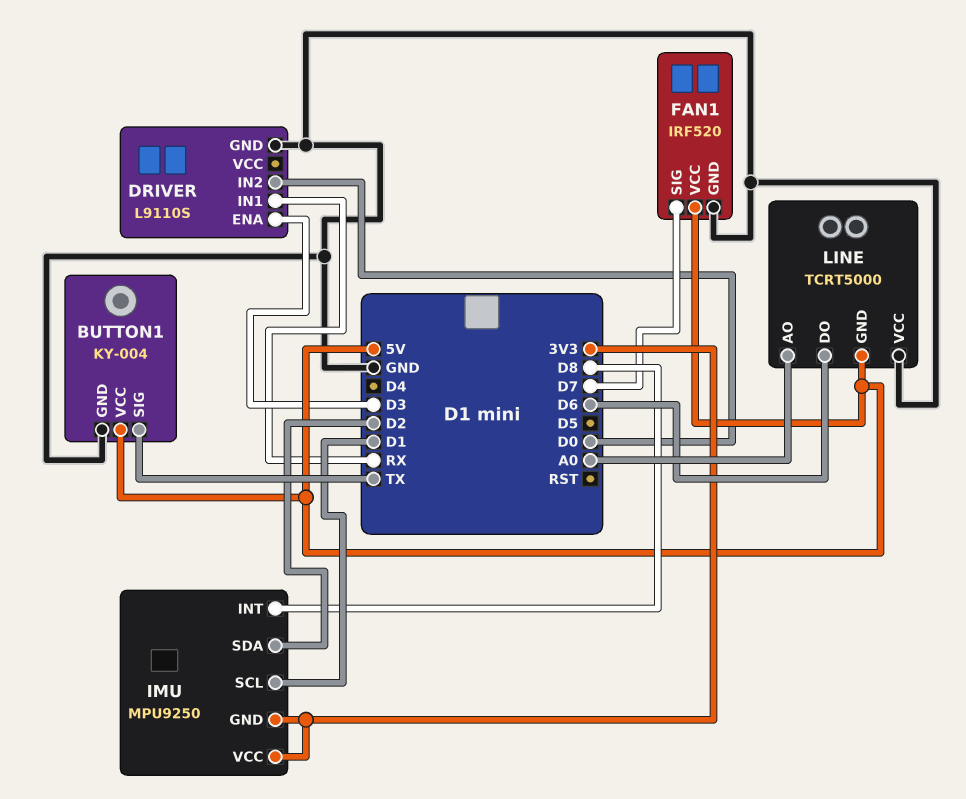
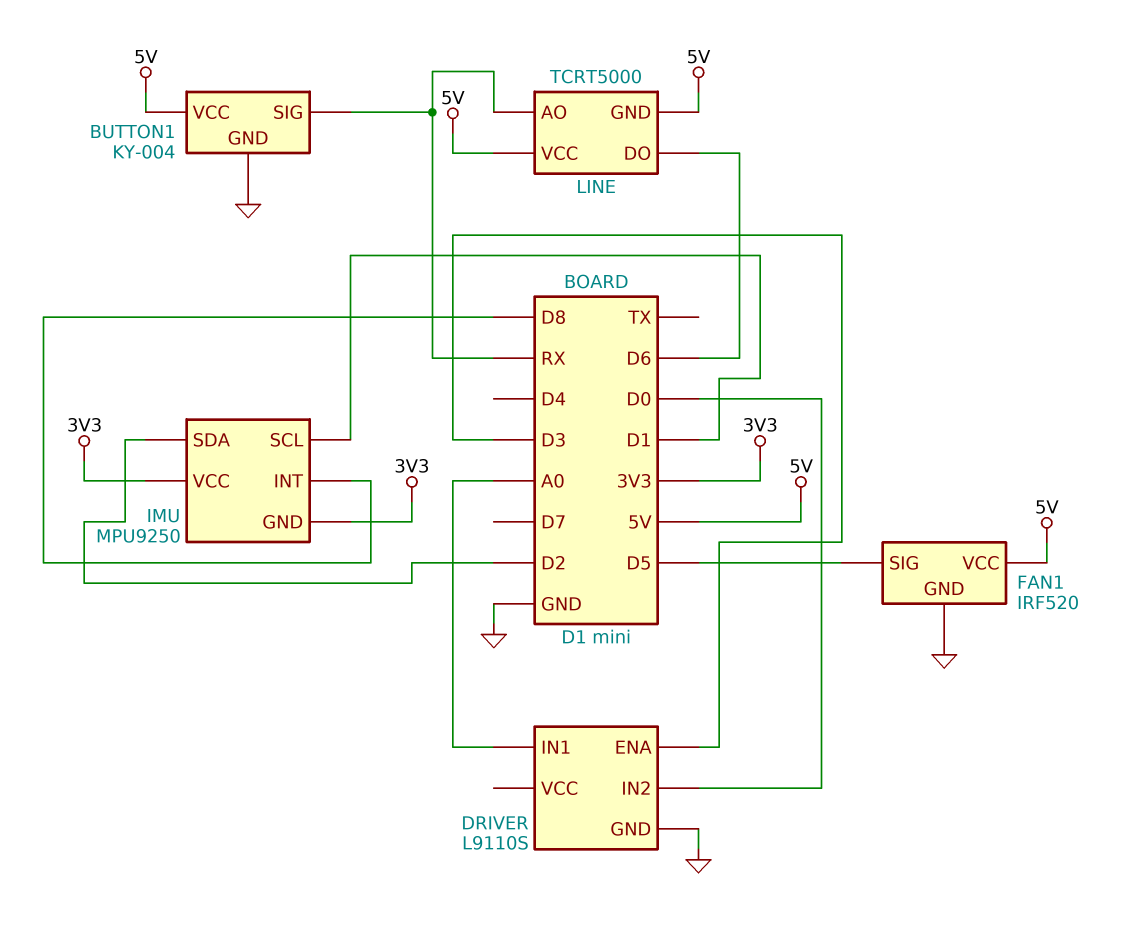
BUTTON1 pin SIG: TX -> RX
DRIVER pin IN1: RX -> A0
FAN1 pin SIG: D7 -> D5
LINE pin AO: A0 -> RX
LINE pin VCC: GND -> 5V

